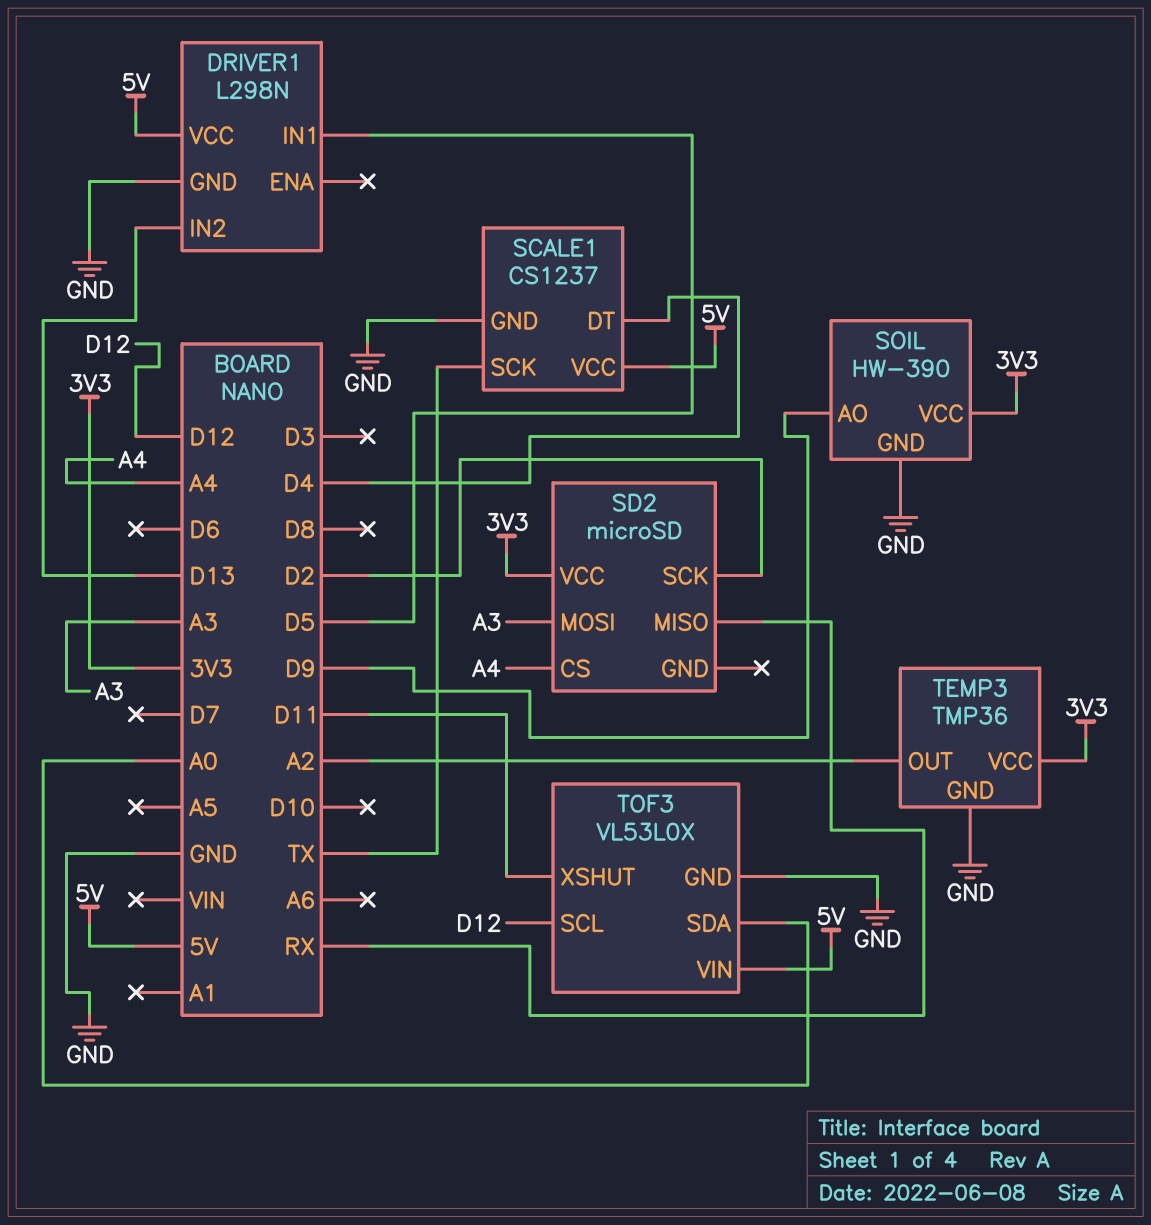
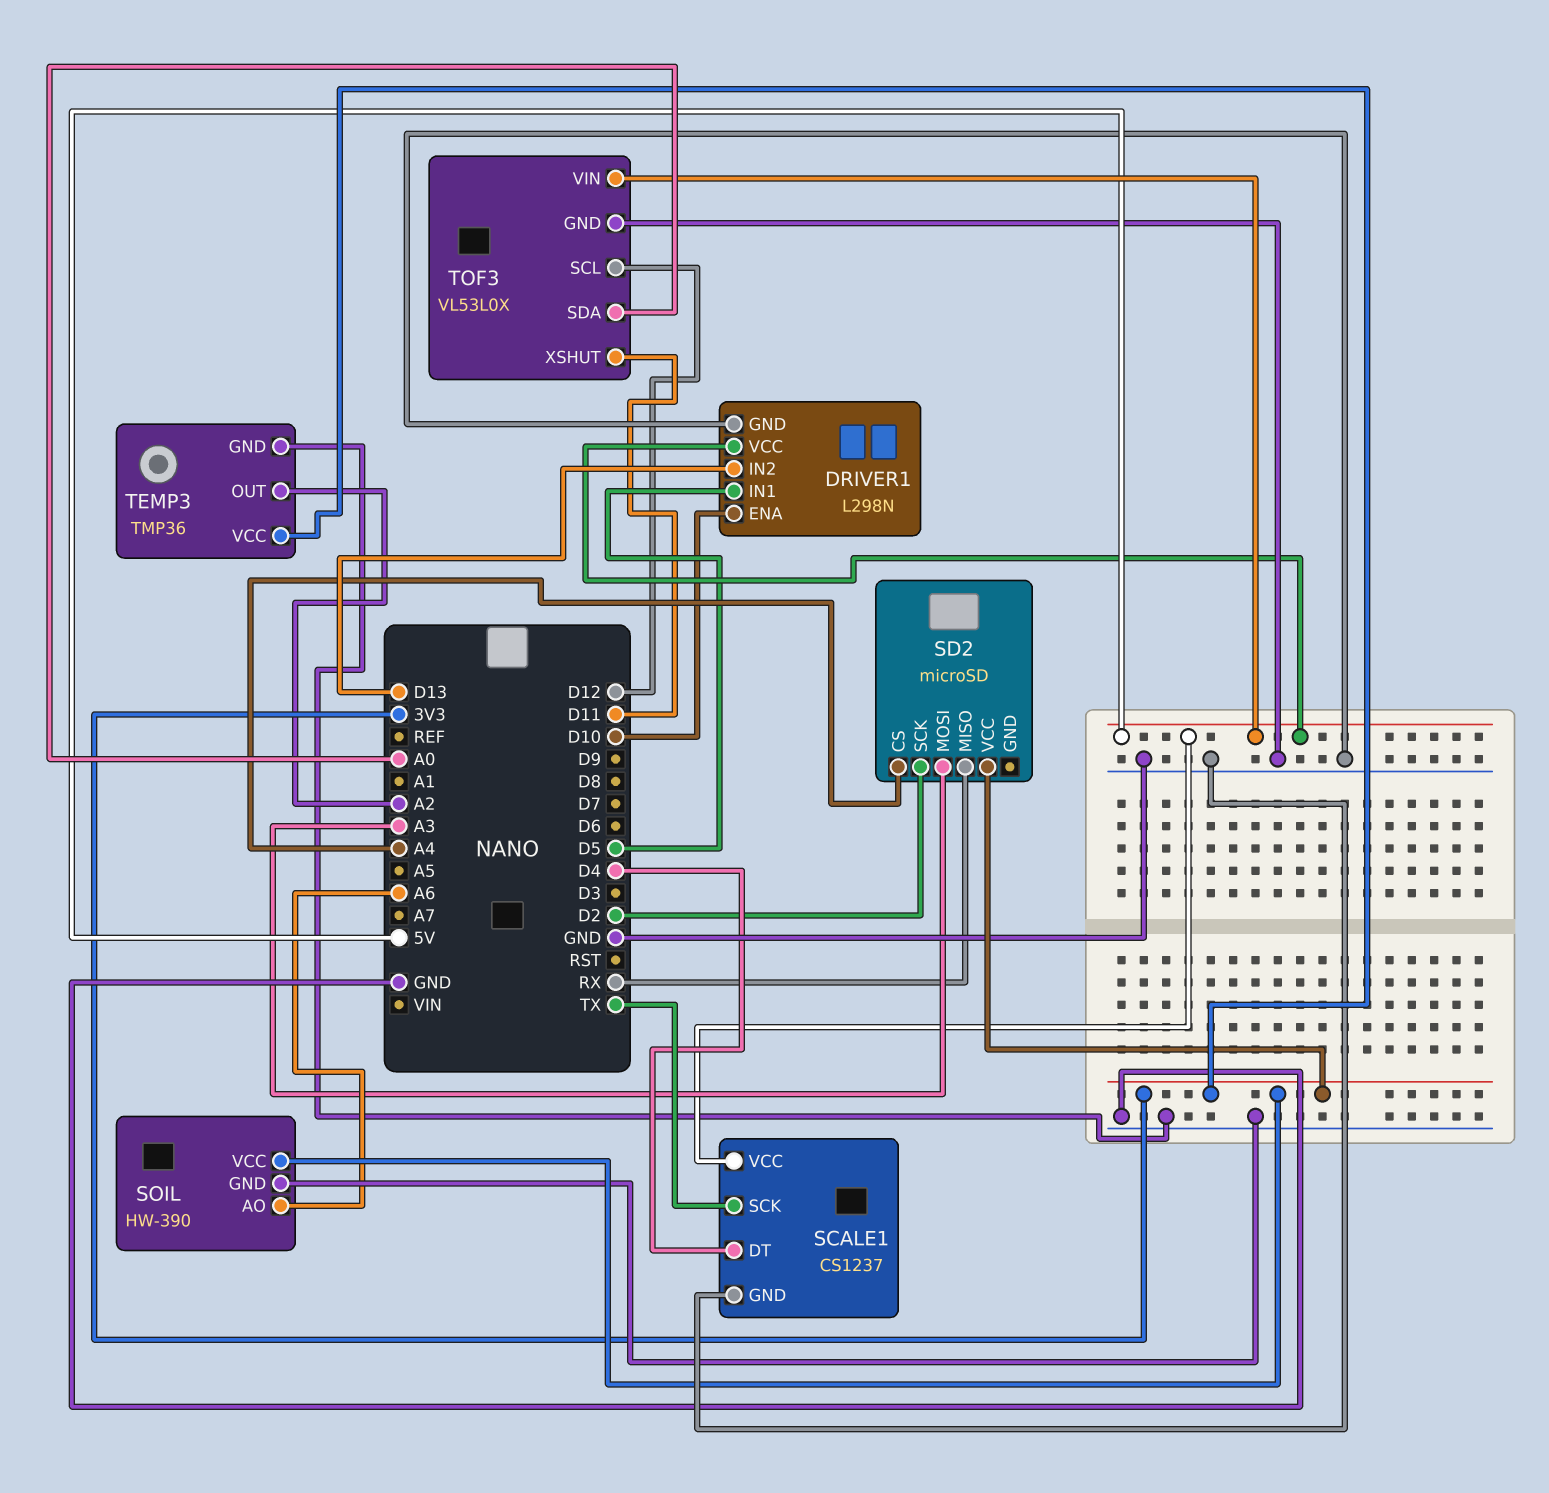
DRIVER1 pin ENA: none -> D10
SOIL pin AO: D9 -> A6

